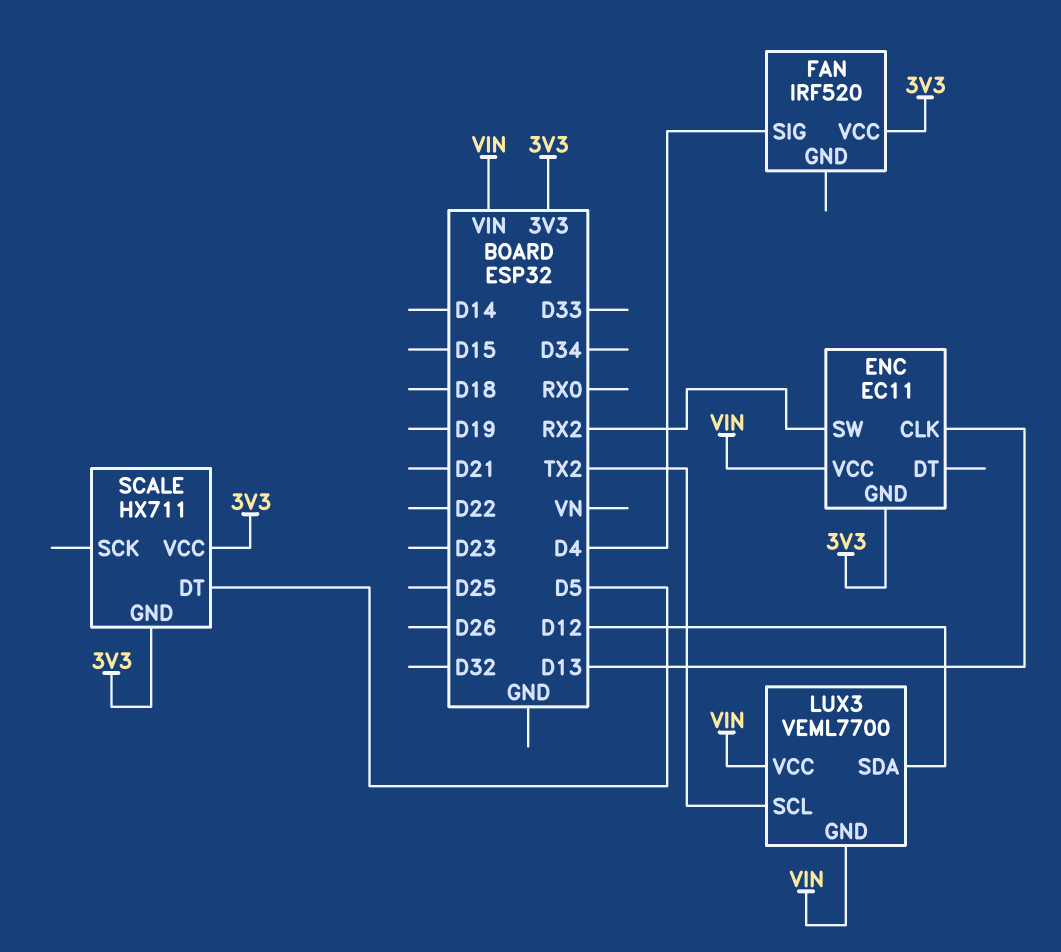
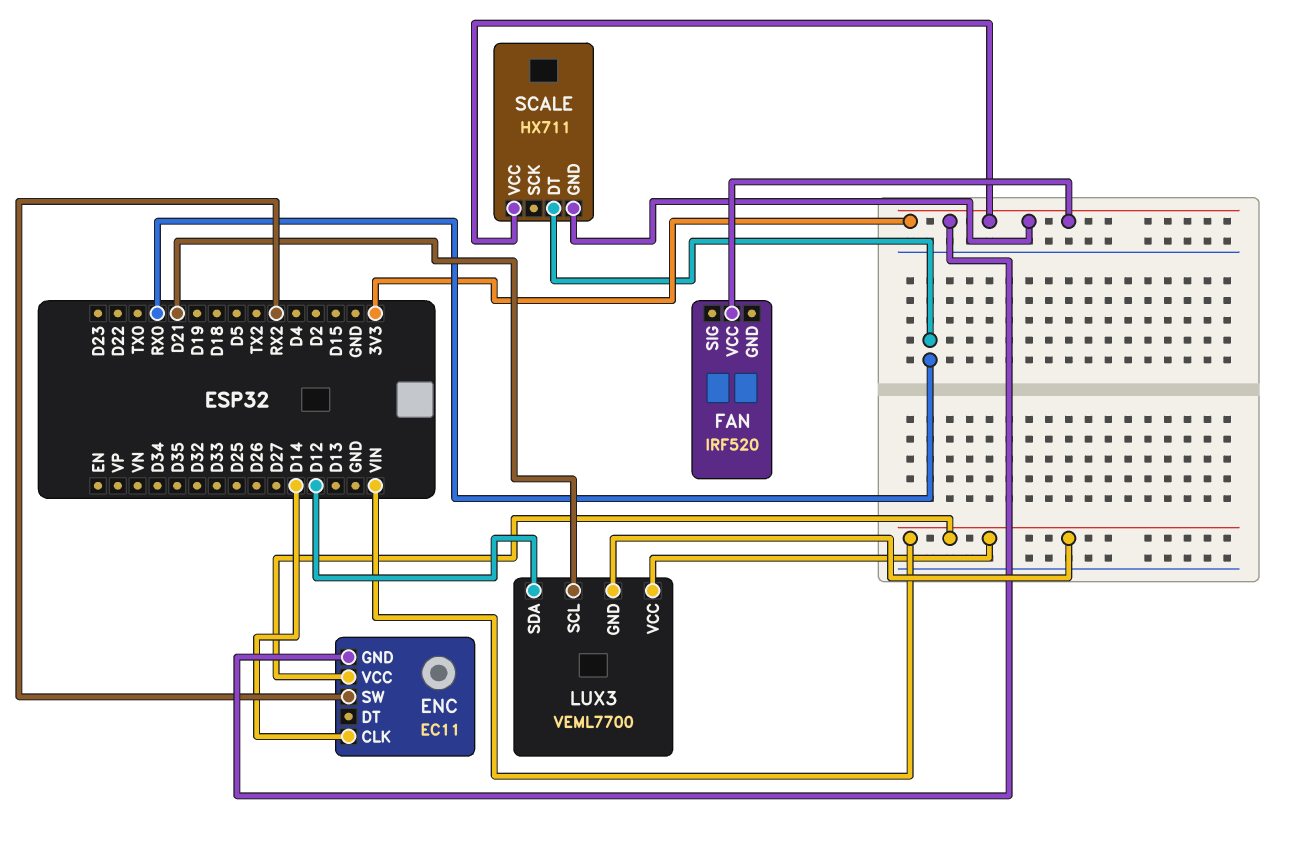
ENC pin CLK: D13 -> D14
FAN pin SIG: D4 -> none
LUX3 pin SCL: TX2 -> D21
SCALE pin DT: D5 -> RX0

